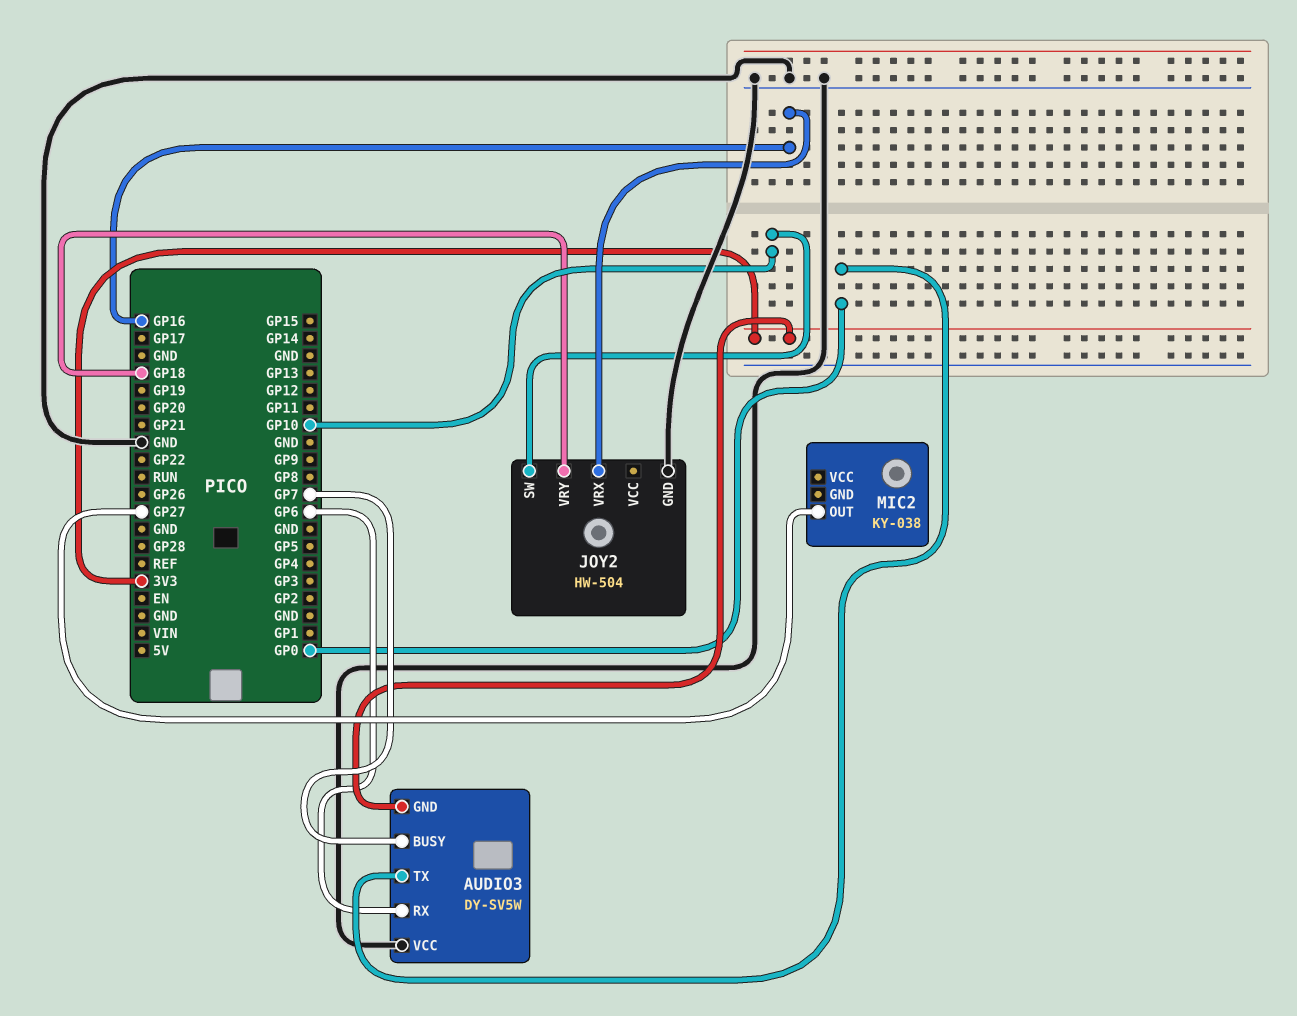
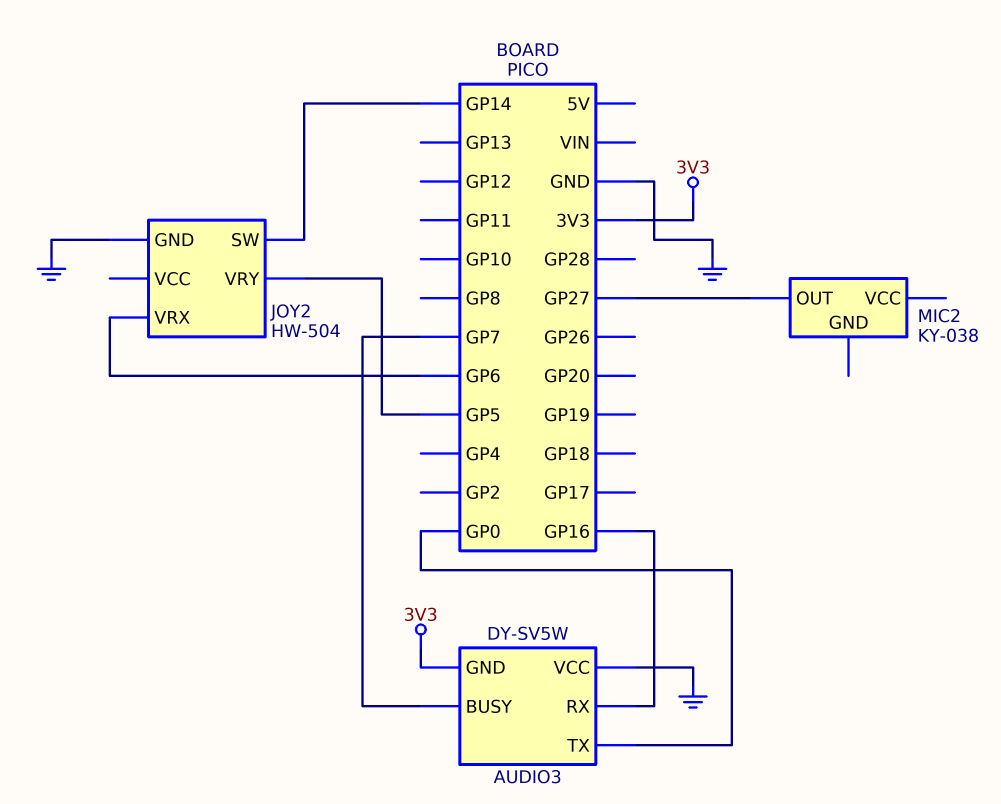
AUDIO3 pin RX: GP6 -> GP16
JOY2 pin SW: GP10 -> GP14
JOY2 pin VRX: GP16 -> GP6
JOY2 pin VRY: GP18 -> GP5

